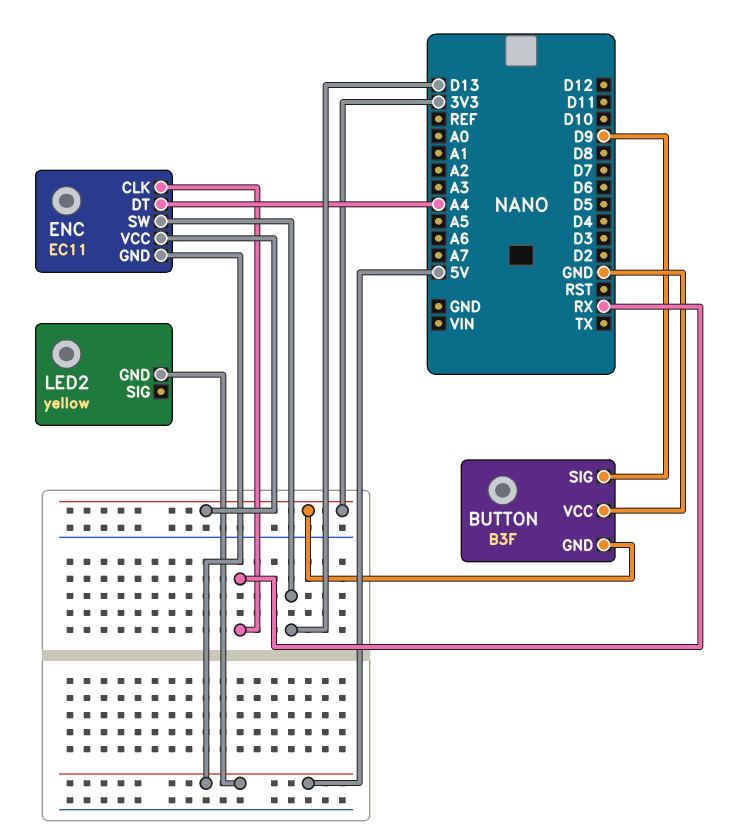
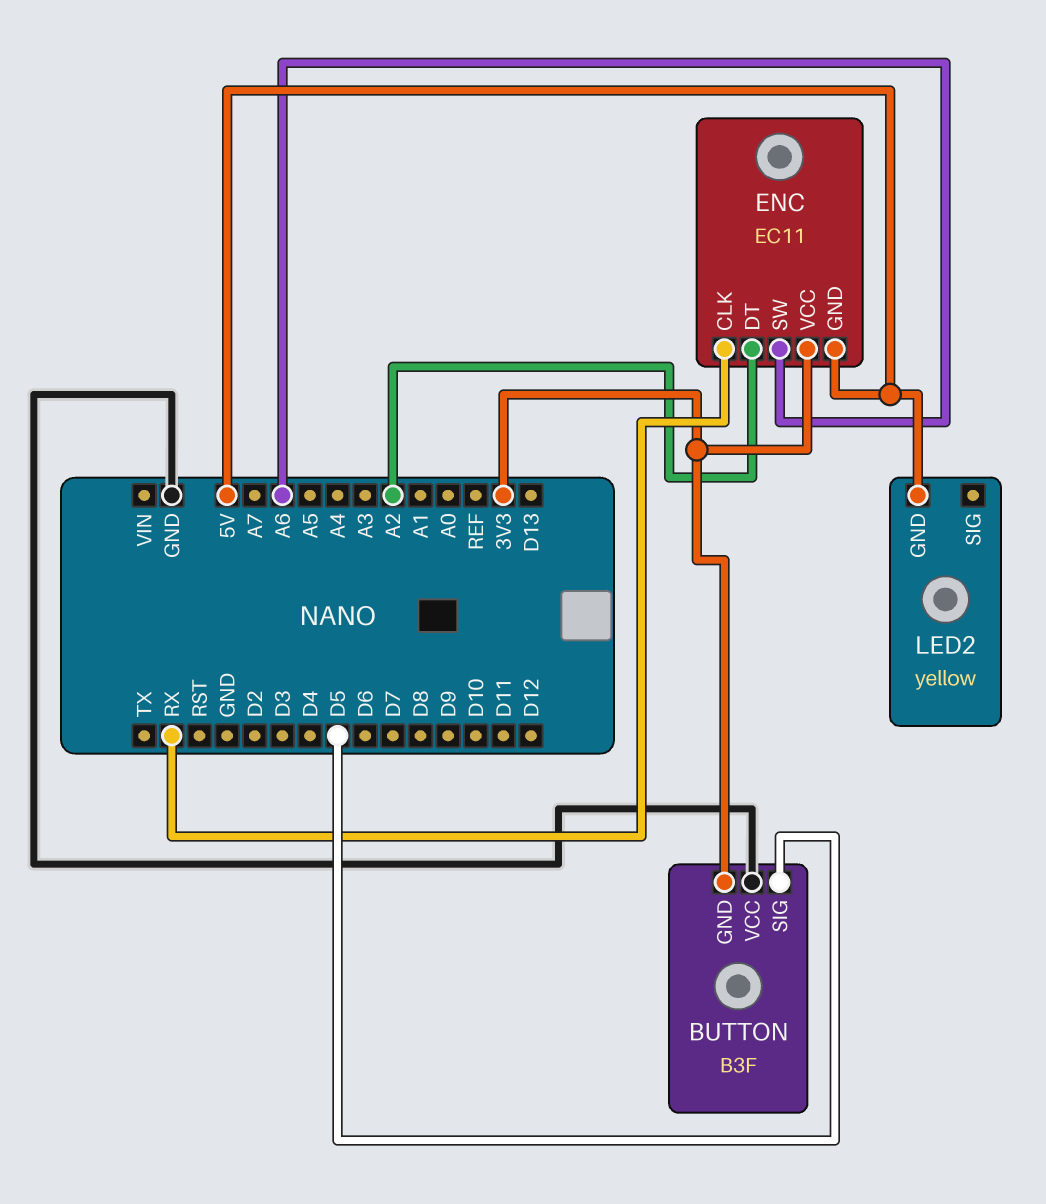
BUTTON pin SIG: D9 -> D5
ENC pin DT: A4 -> A2
ENC pin SW: D13 -> A6

